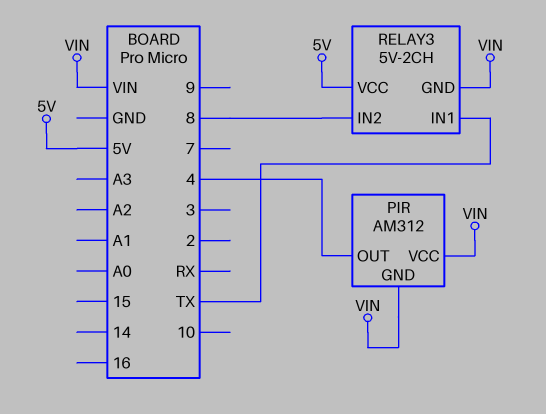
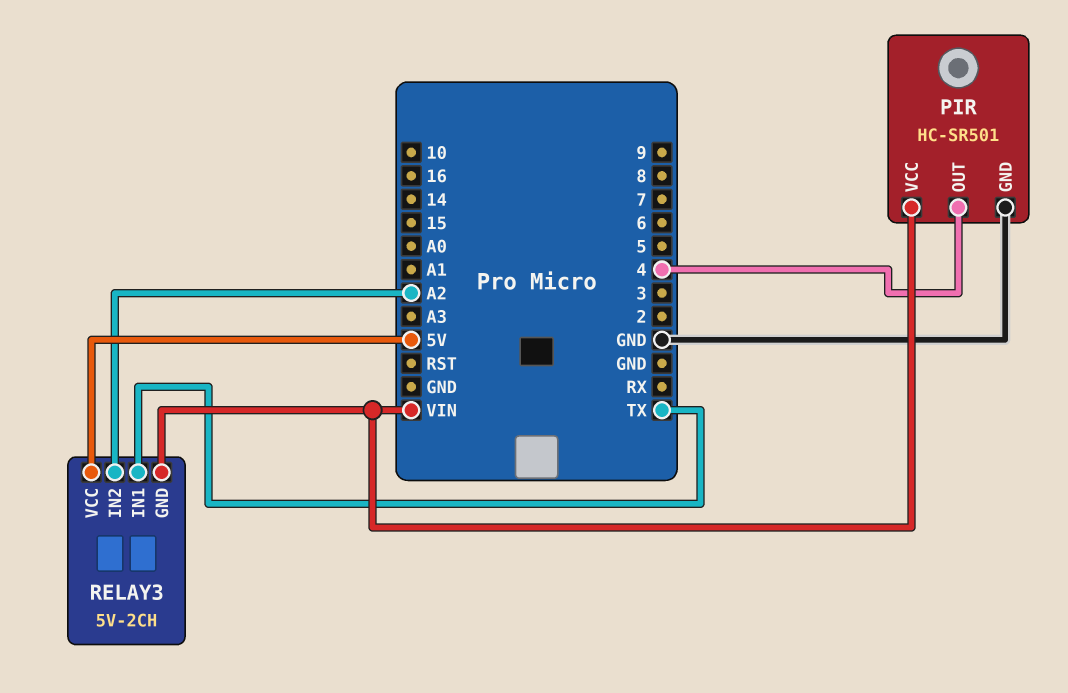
PIR: AM312 -> HC-SR501
PIR pin GND: VIN -> GND
RELAY3 pin IN2: 8 -> A2

